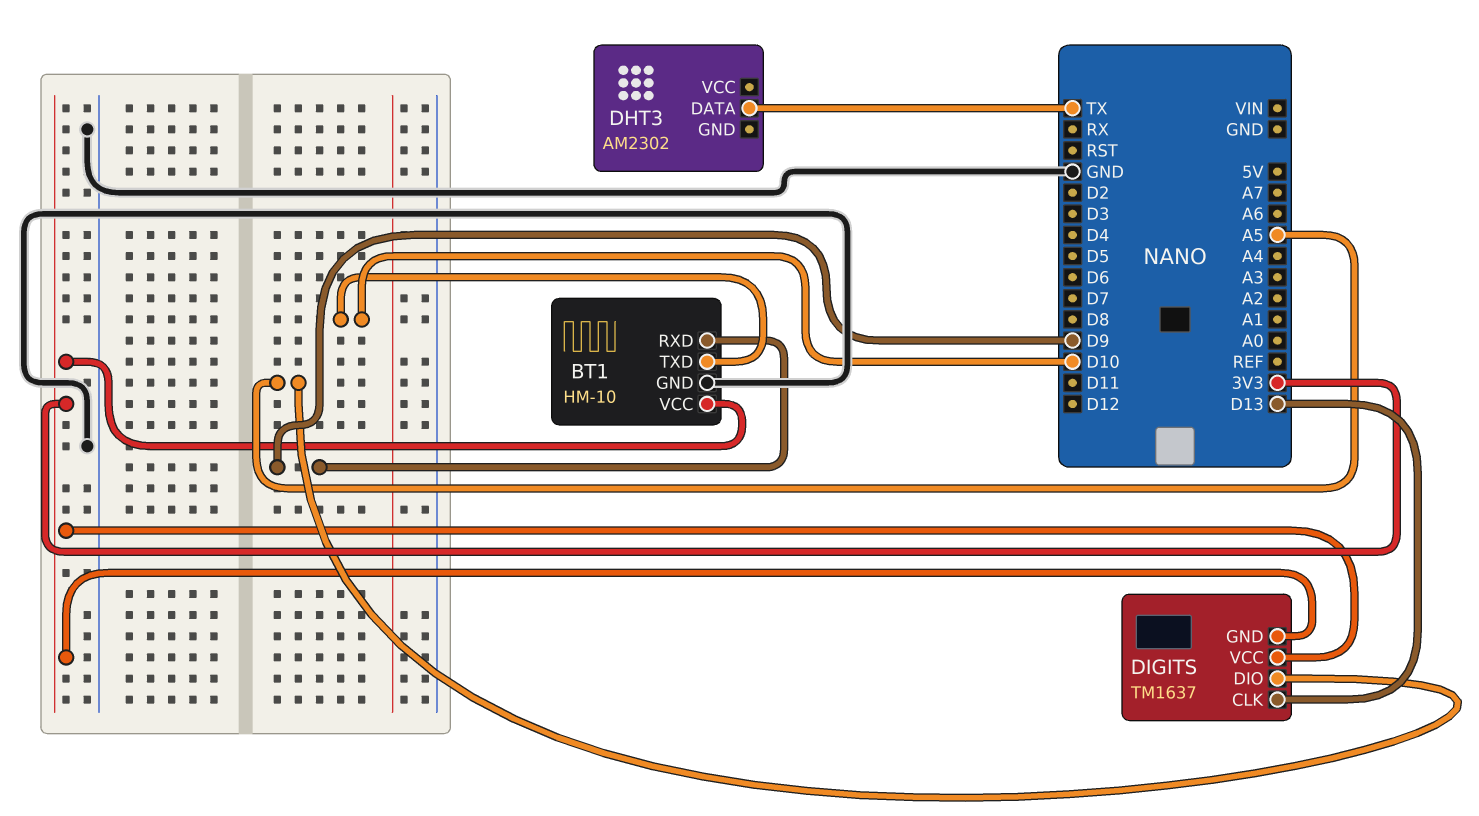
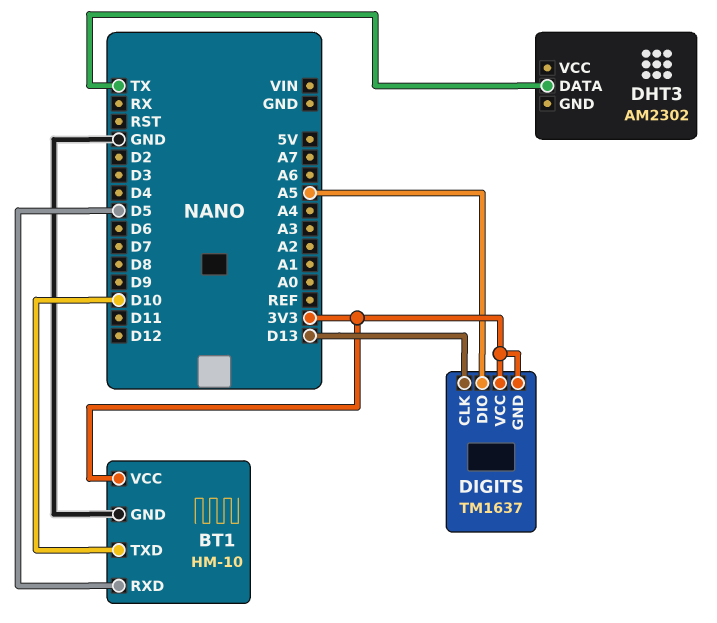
BT1 pin RXD: D9 -> D5

